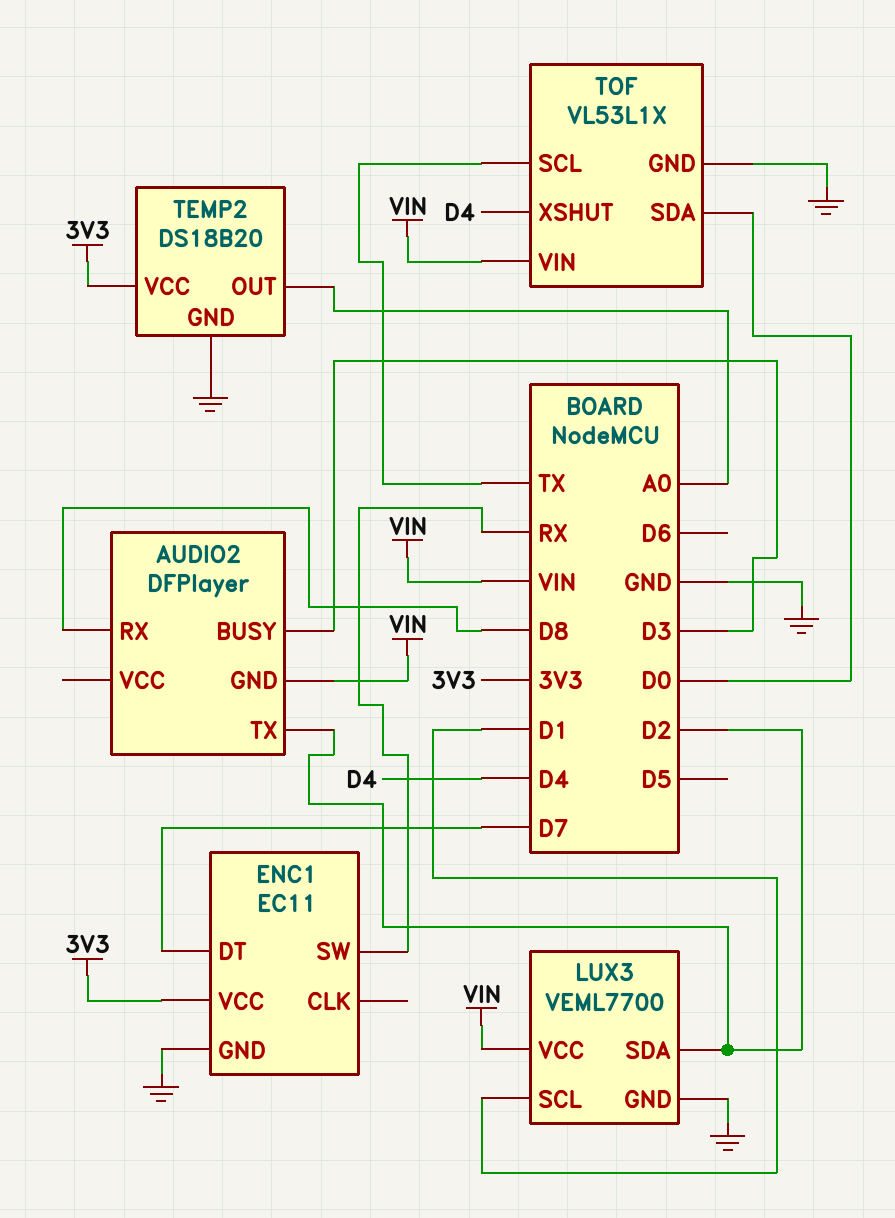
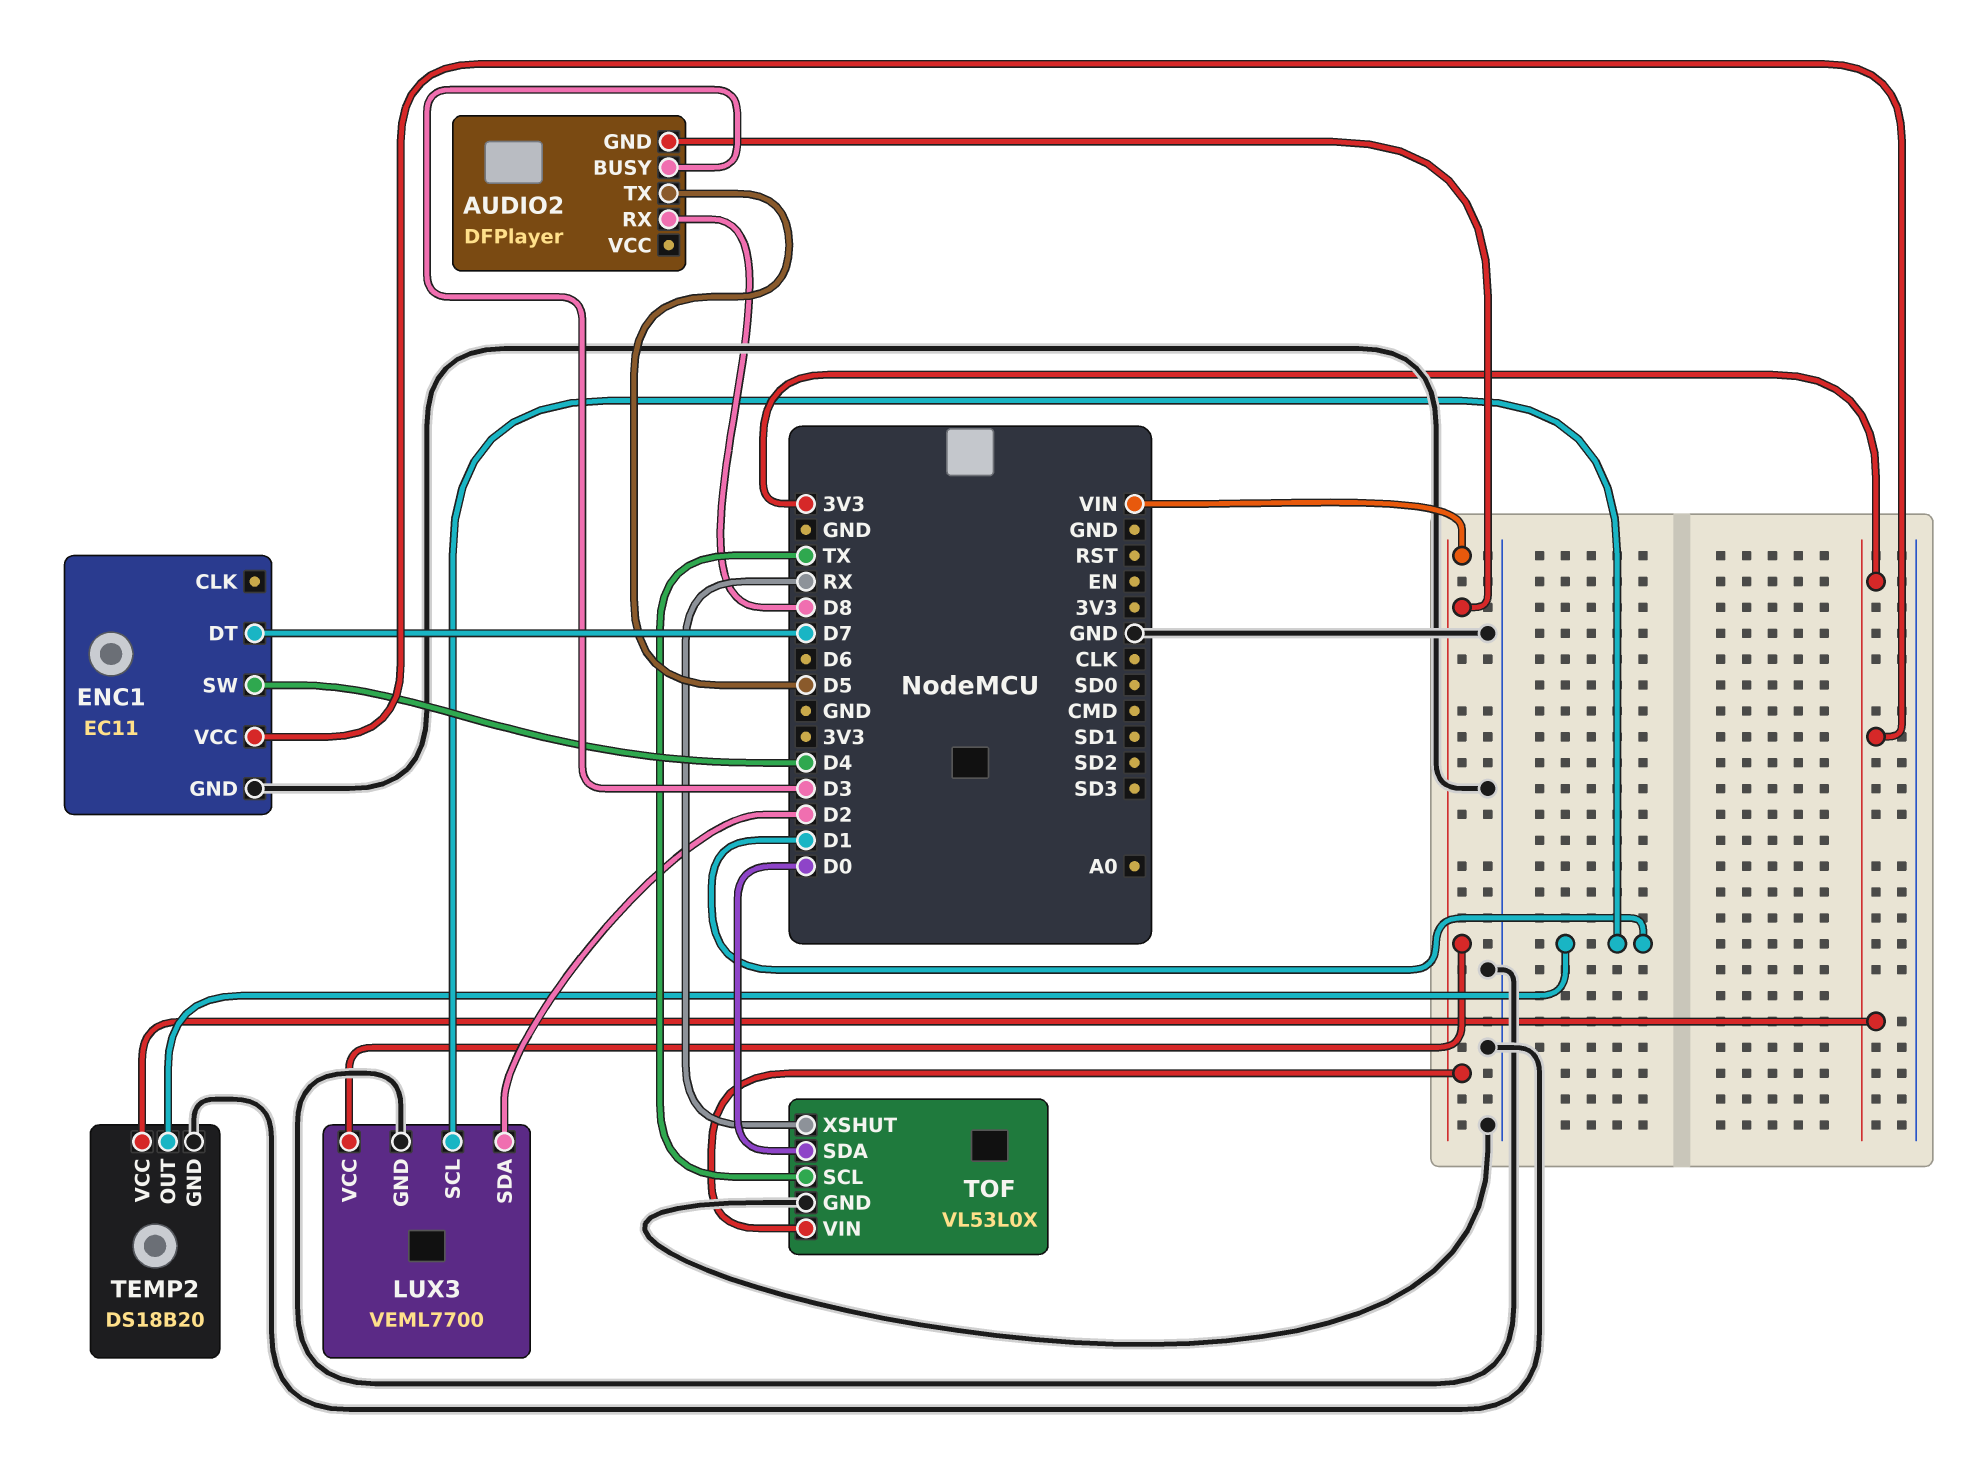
AUDIO2 pin TX: D2 -> D5
ENC1 pin SW: RX -> D4
TEMP2 pin OUT: A0 -> D1
TOF: VL53L1X -> VL53L0X
TOF pin XSHUT: D4 -> RX

